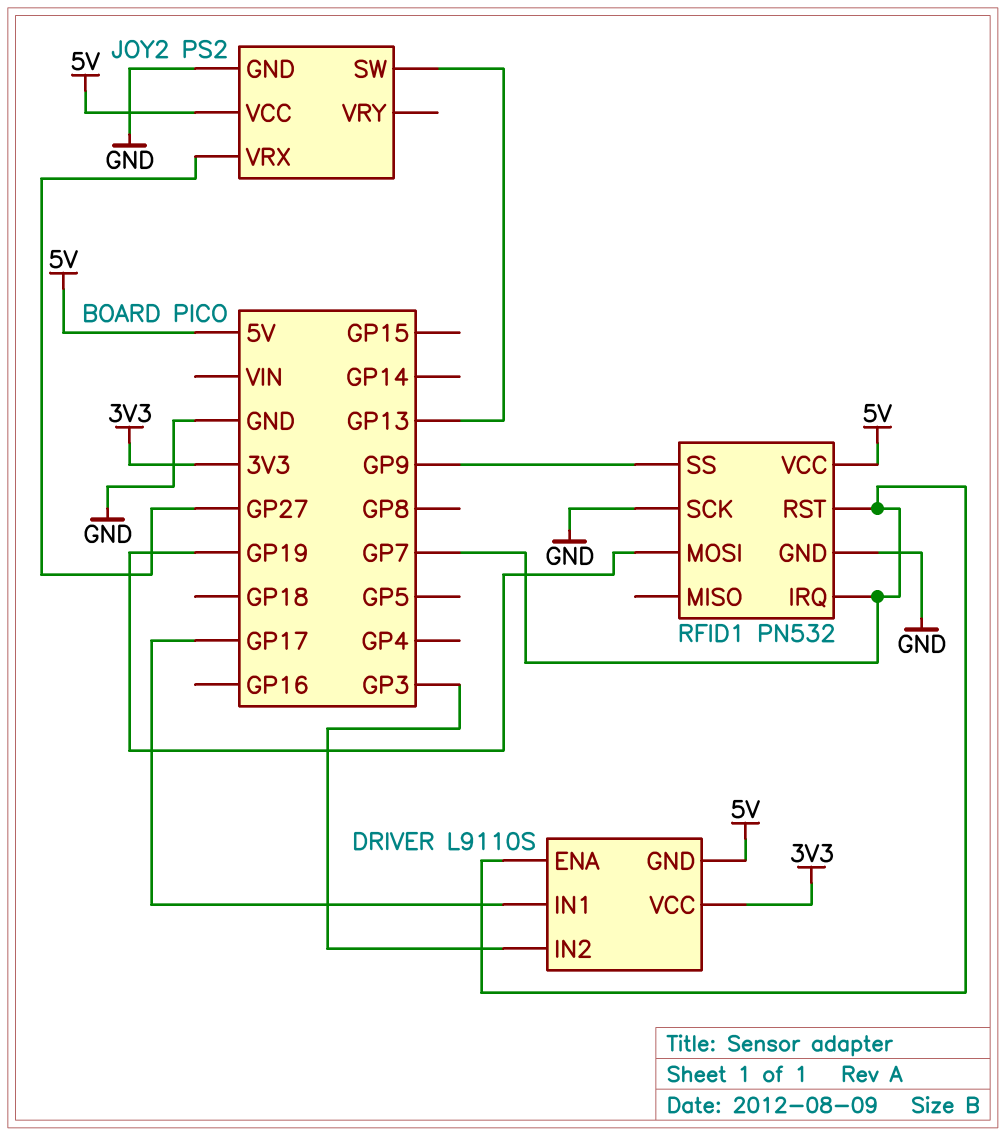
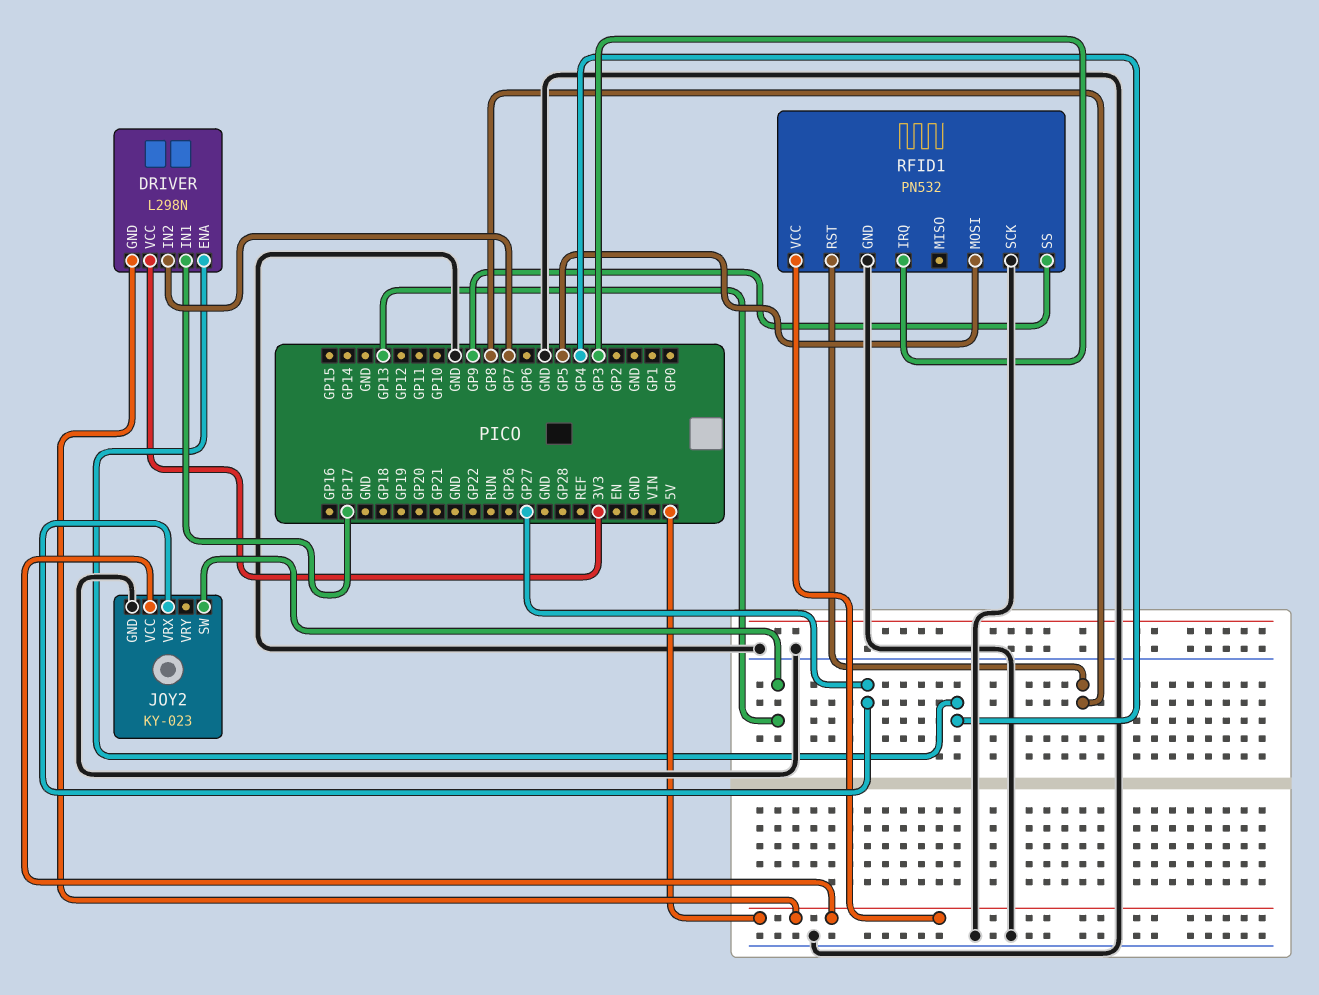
DRIVER: L9110S -> L298N
DRIVER pin ENA: GP7 -> GP4
DRIVER pin IN2: GP3 -> GP7
JOY2: PS2 -> KY-023
RFID1 pin IRQ: GP7 -> GP3
RFID1 pin MOSI: GP19 -> GP5
RFID1 pin RST: GP7 -> GP8

